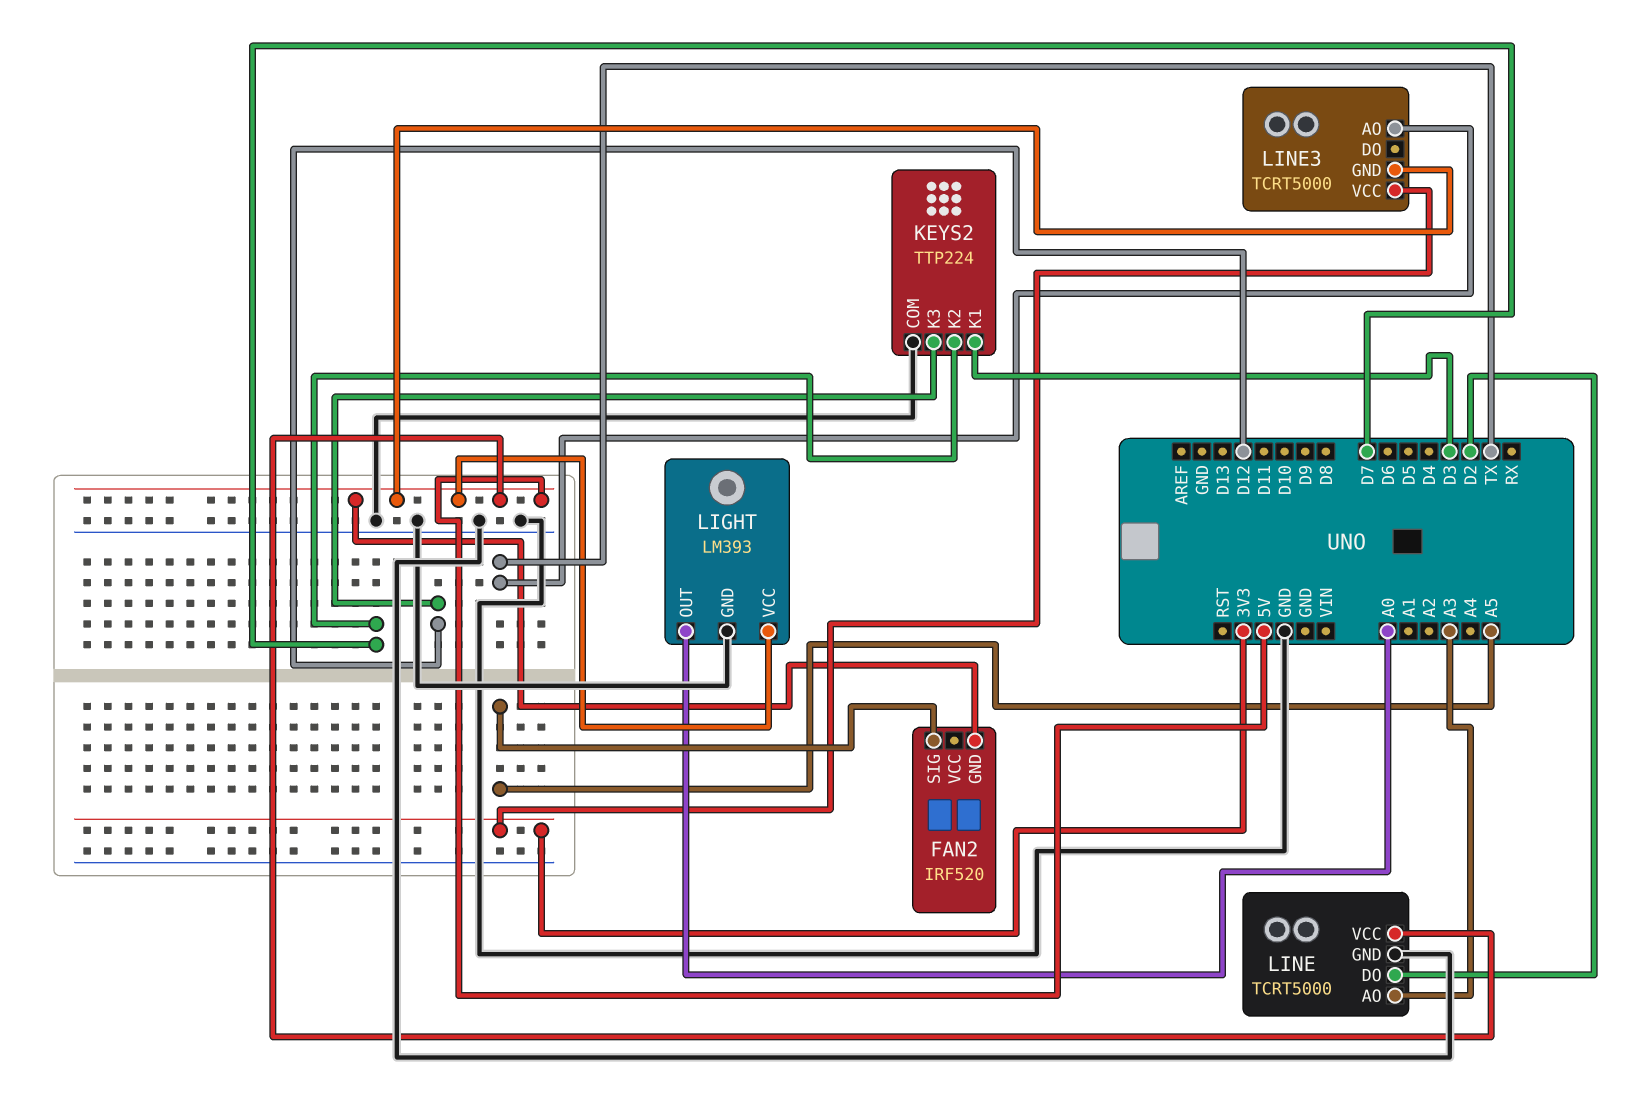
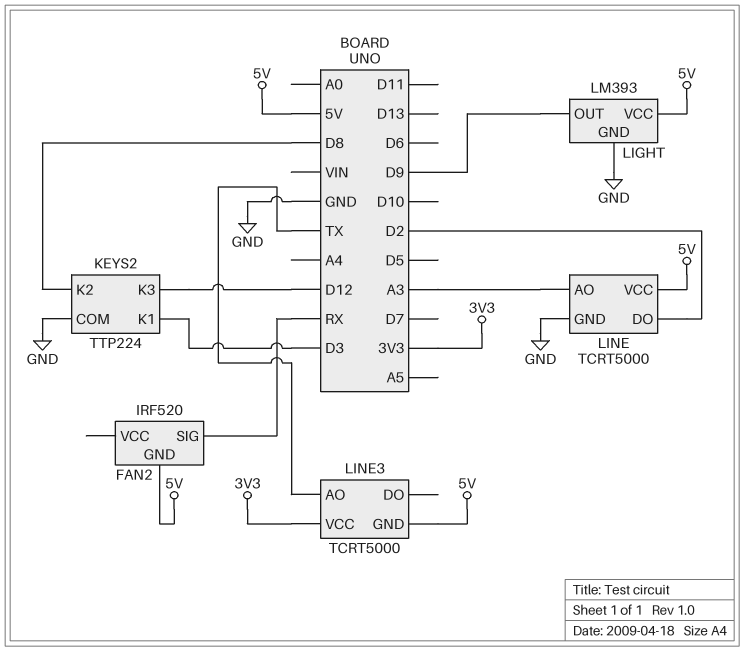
FAN2 pin SIG: A5 -> RX
KEYS2 pin K2: D7 -> D8
LIGHT pin OUT: A0 -> D9

